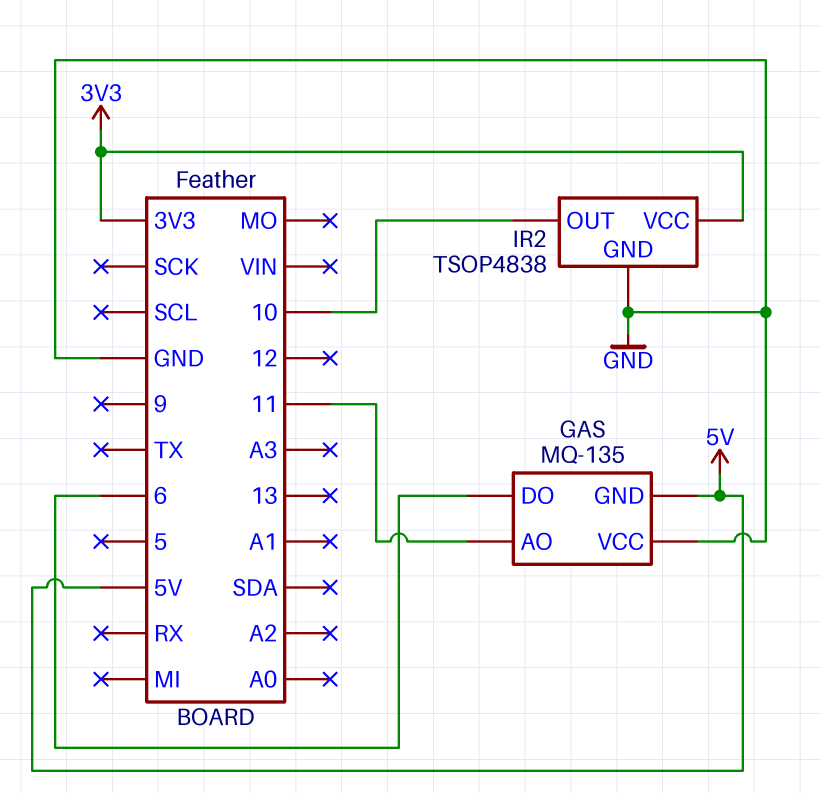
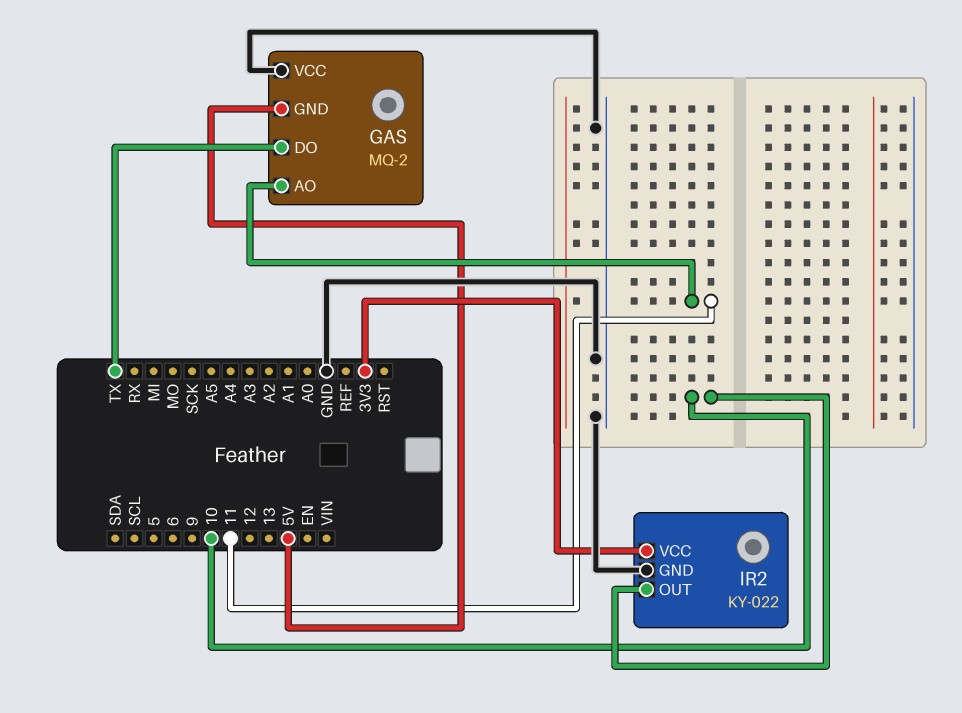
GAS: MQ-135 -> MQ-2
GAS pin DO: 6 -> TX
IR2: TSOP4838 -> KY-022

